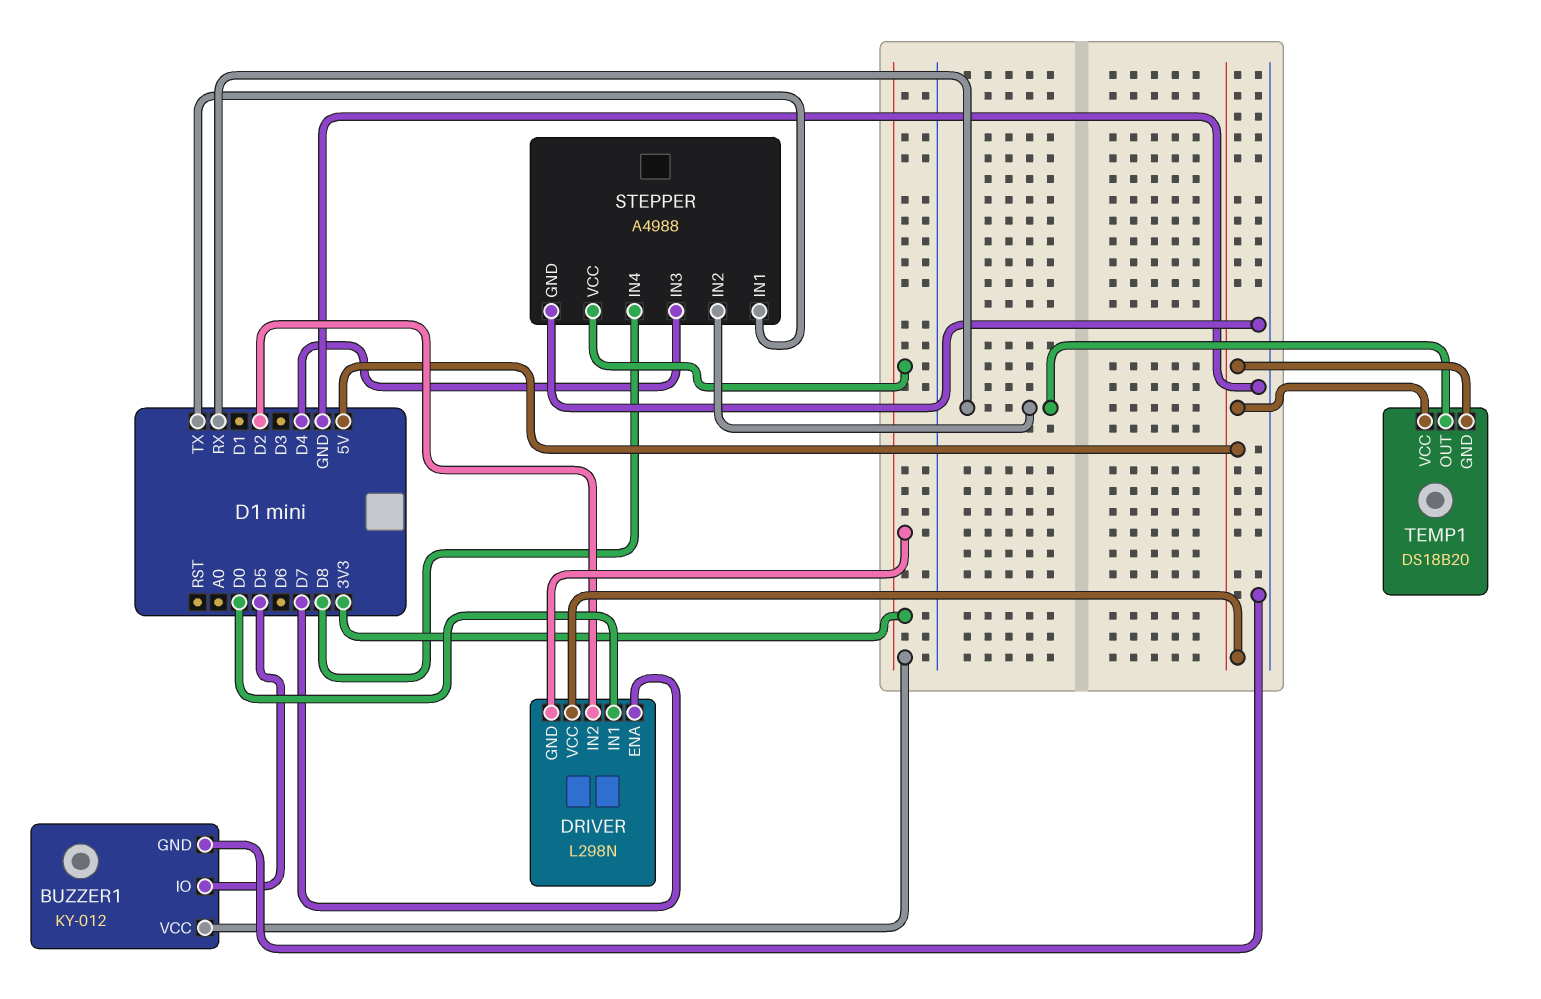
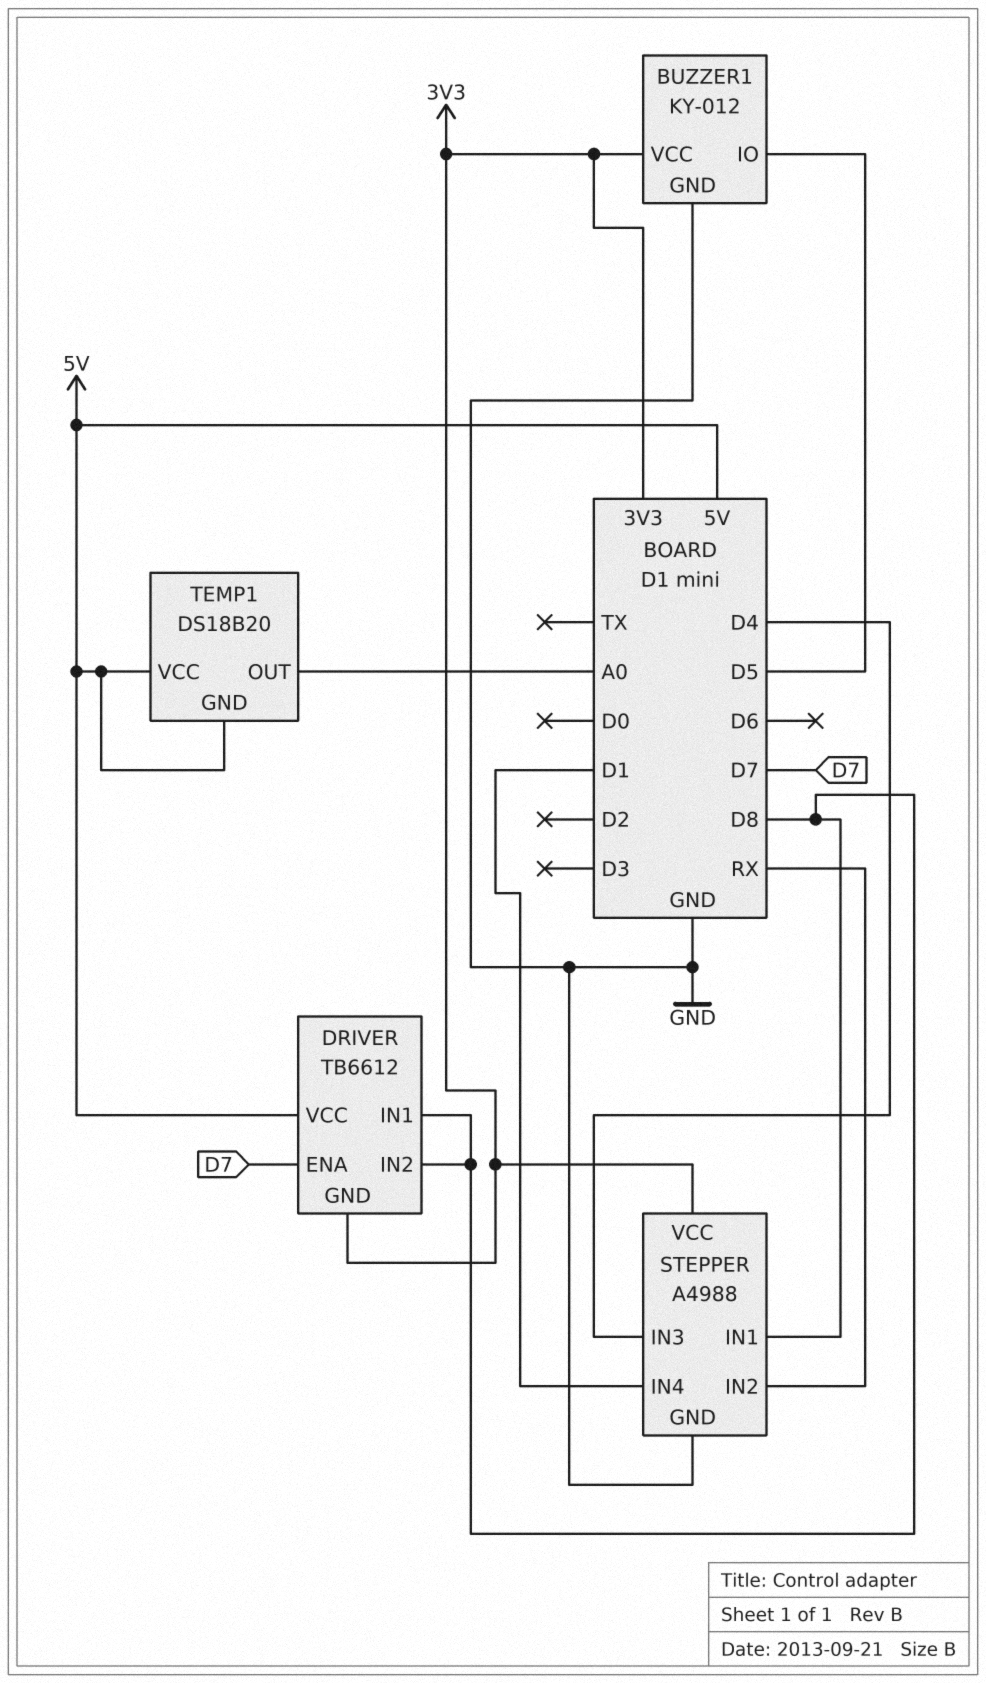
DRIVER: L298N -> TB6612
DRIVER pin IN1: D0 -> D8
DRIVER pin IN2: D2 -> D8
STEPPER pin IN1: TX -> D8
STEPPER pin IN4: D8 -> D1
TEMP1 pin OUT: RX -> A0

